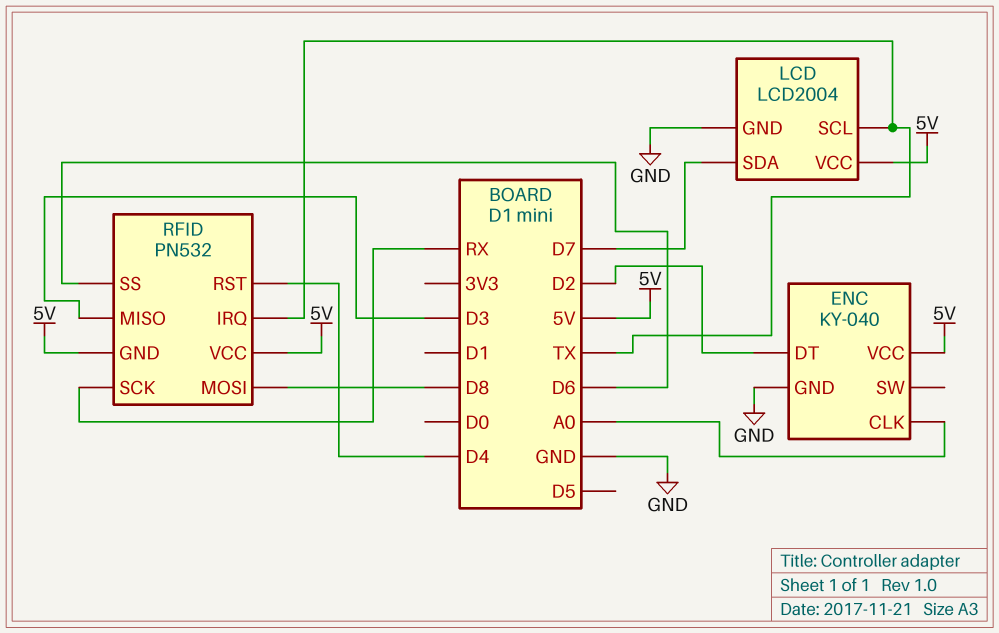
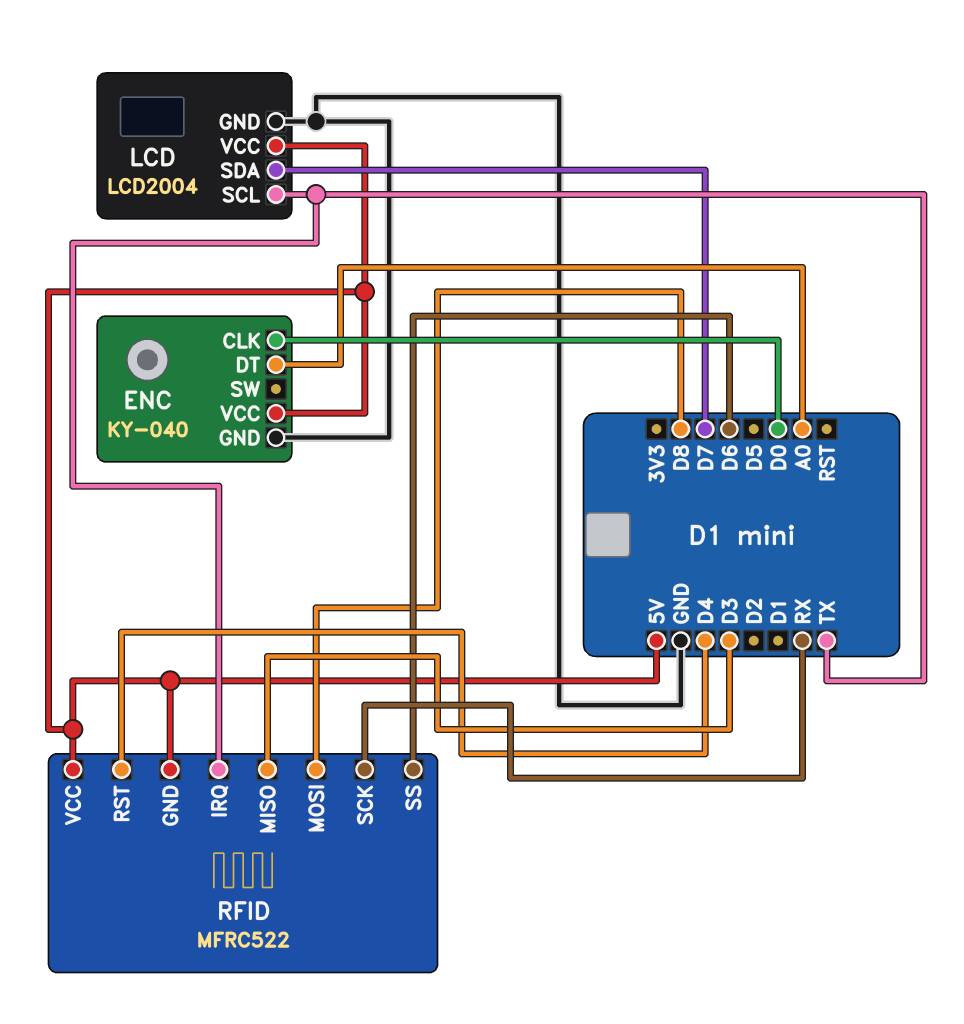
ENC pin CLK: A0 -> D0
ENC pin DT: D2 -> A0
RFID: PN532 -> MFRC522

